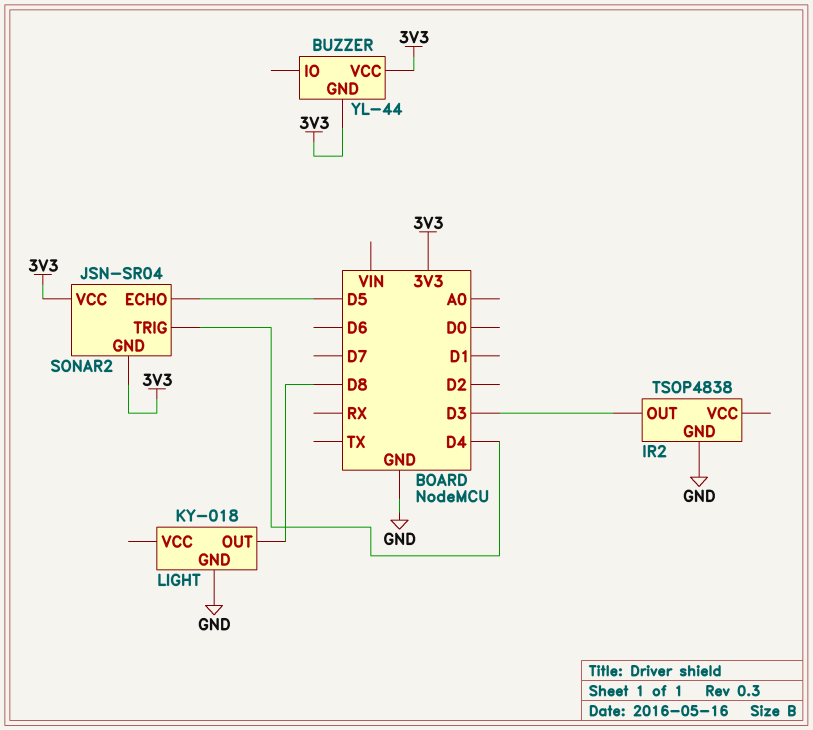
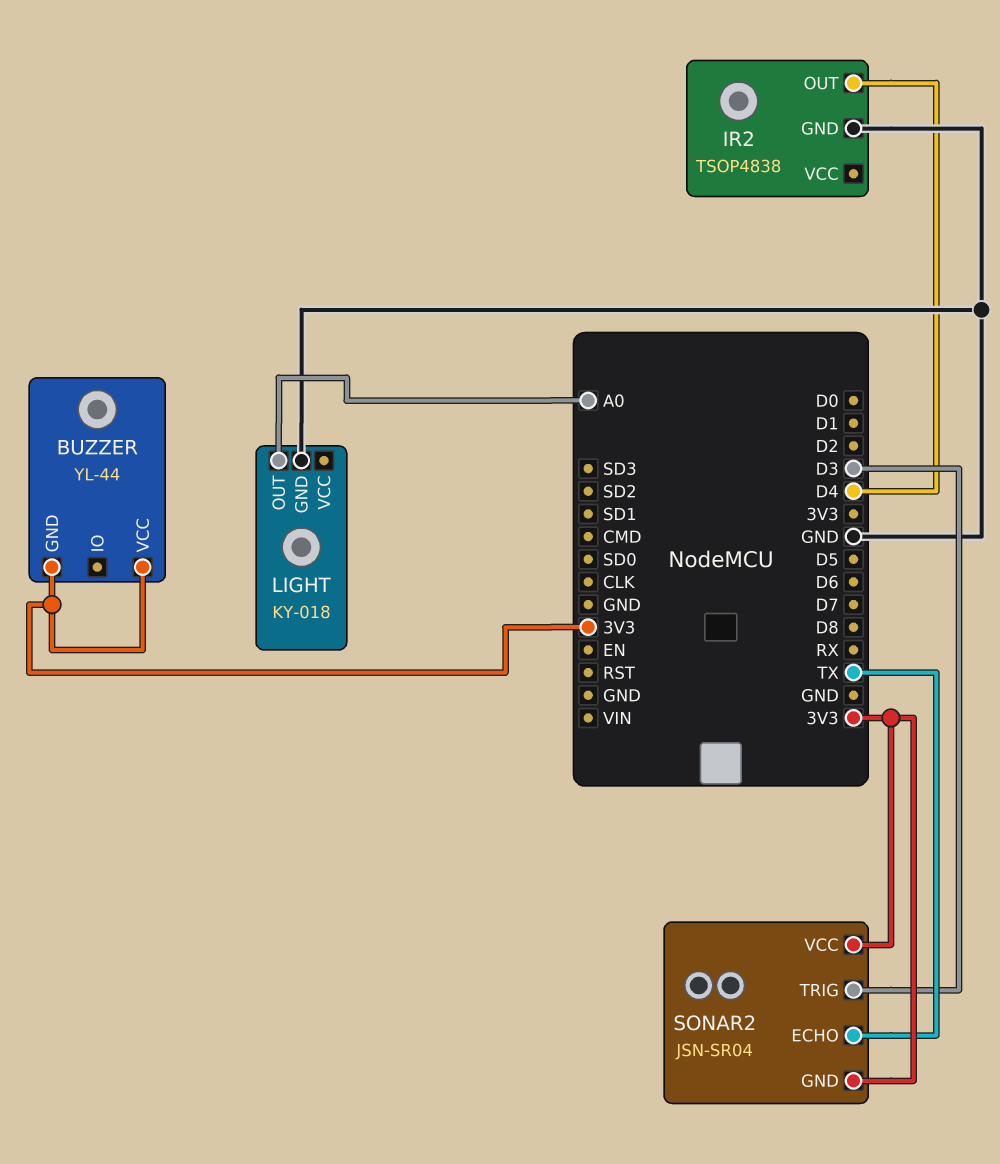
IR2 pin OUT: D3 -> D4
LIGHT pin OUT: D8 -> A0
SONAR2 pin ECHO: D5 -> TX
SONAR2 pin TRIG: D4 -> D3

